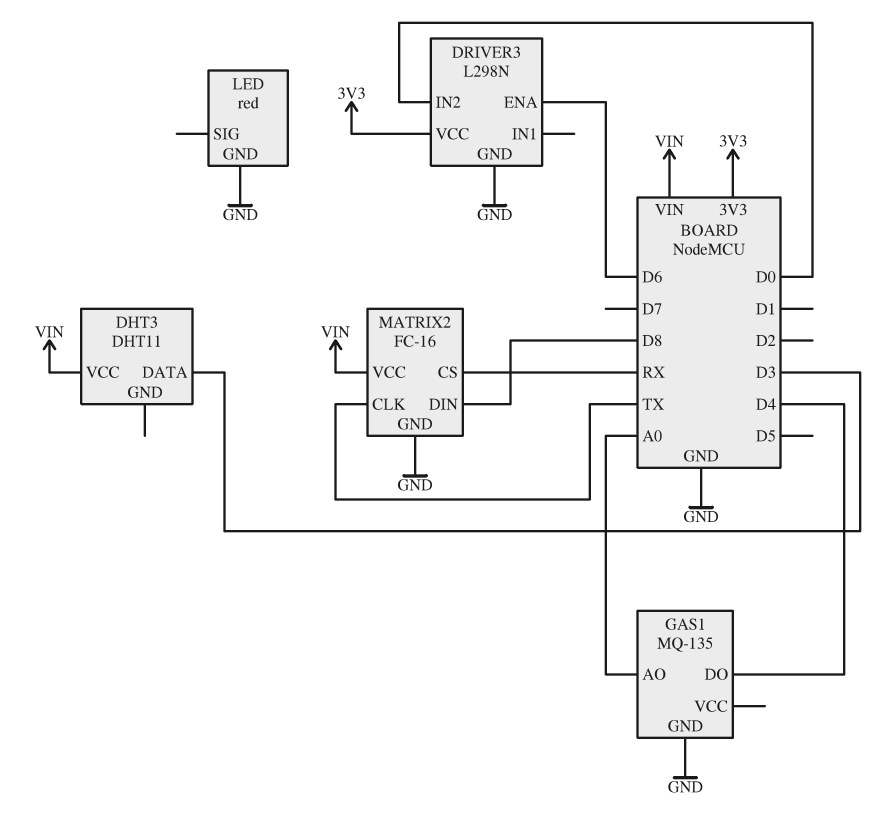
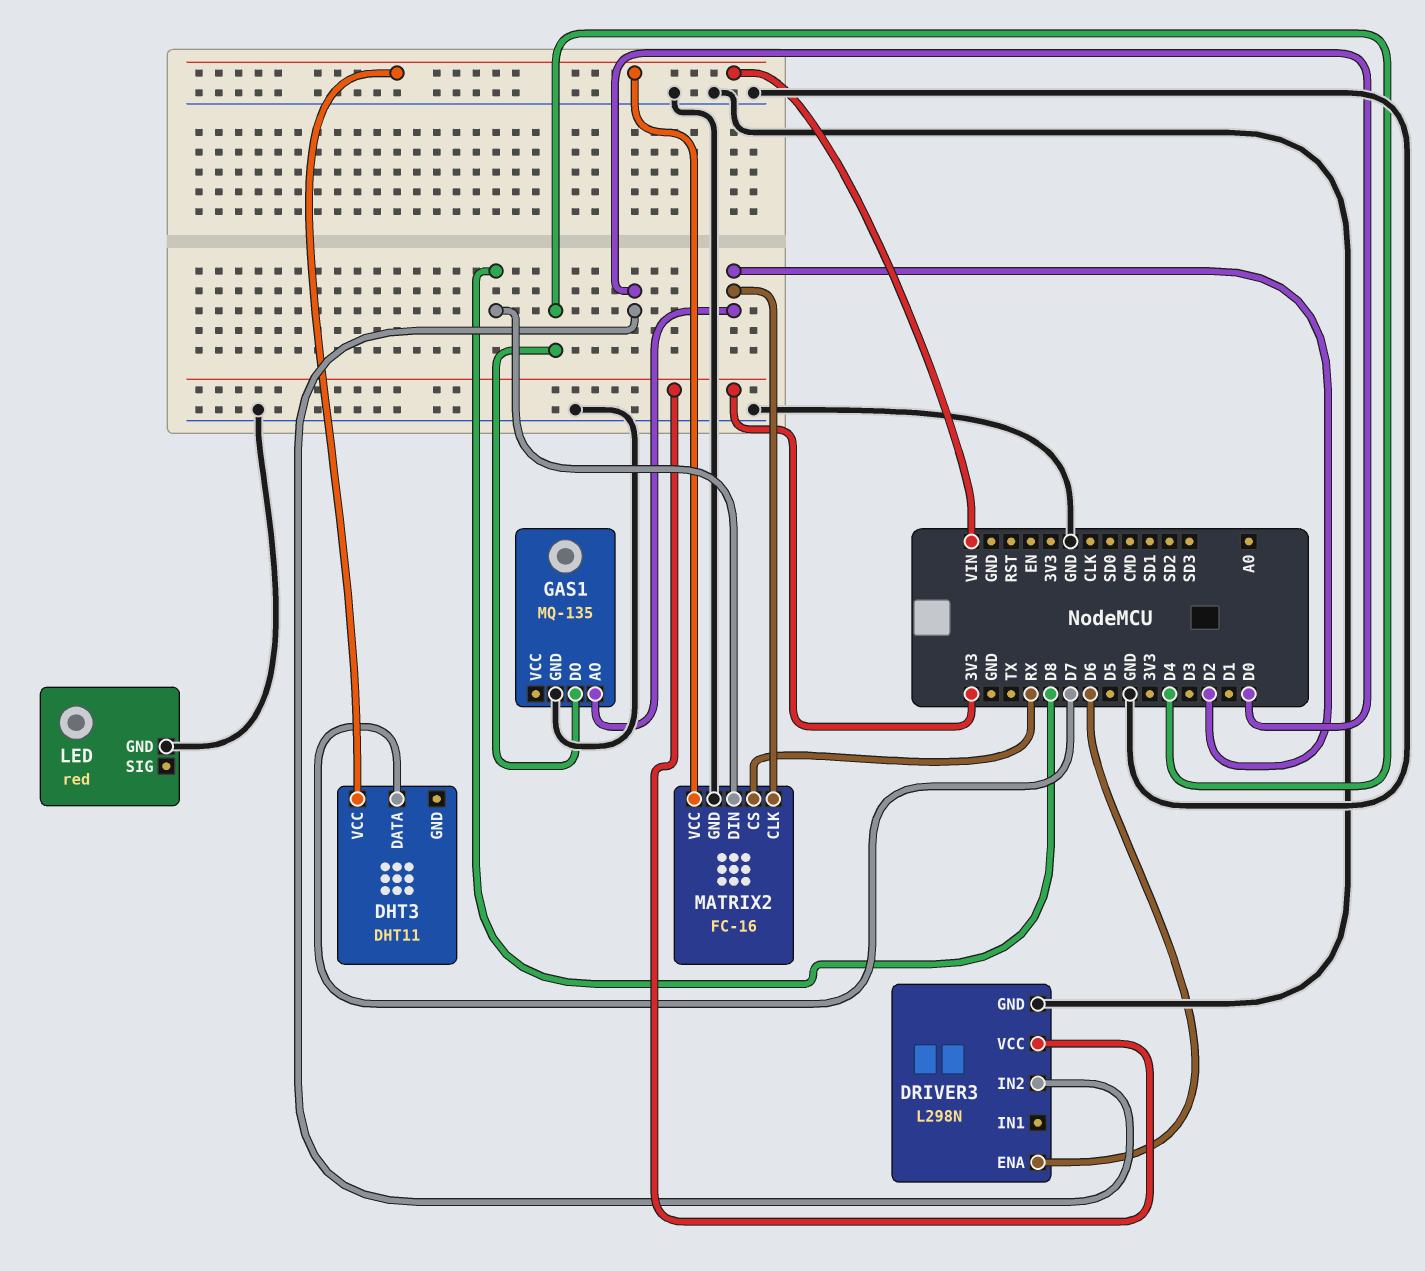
DHT3 pin DATA: D3 -> D7
GAS1 pin AO: A0 -> D2
MATRIX2 pin CLK: TX -> D2

